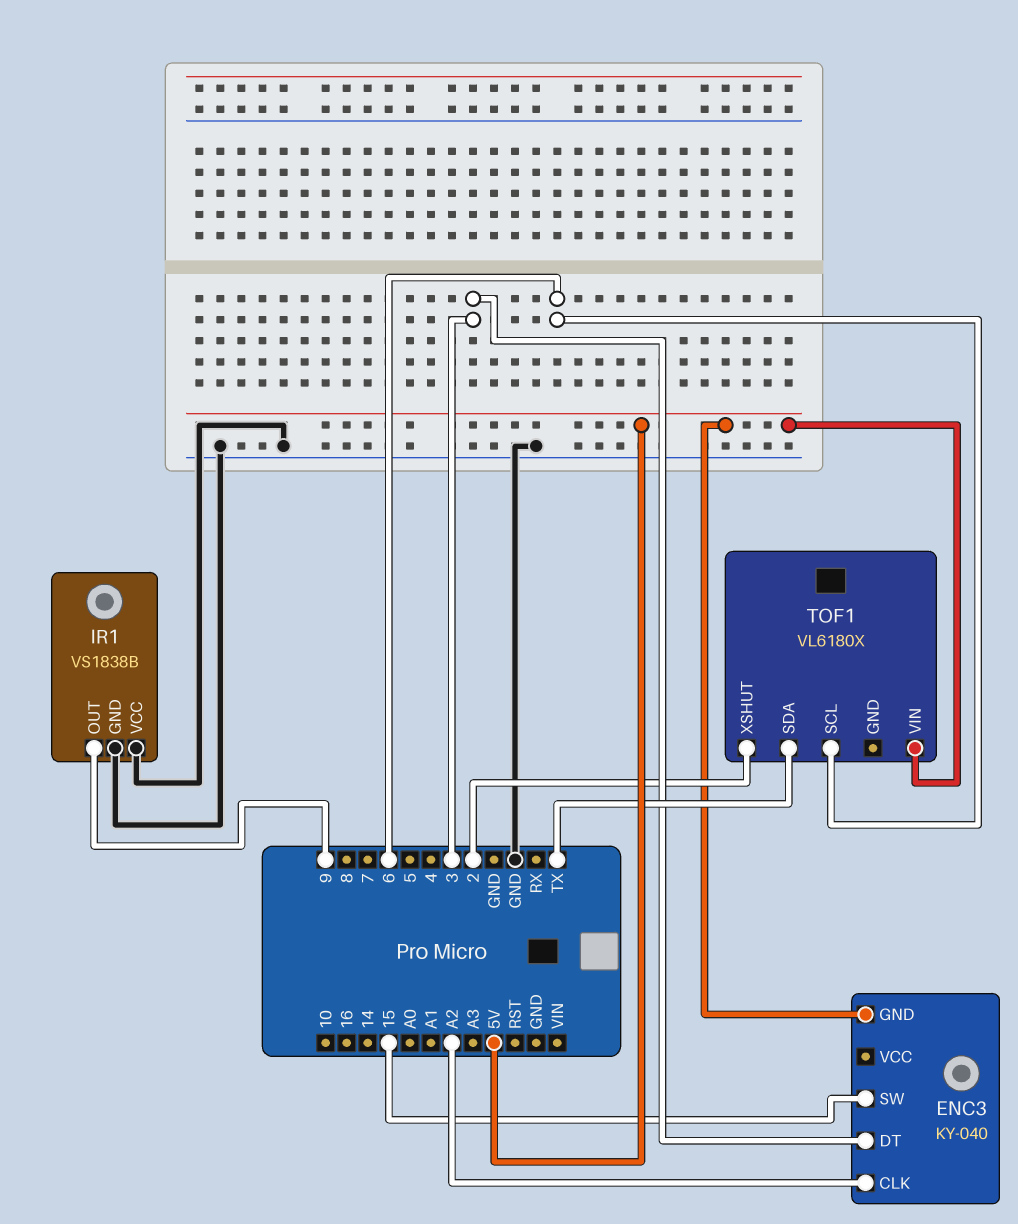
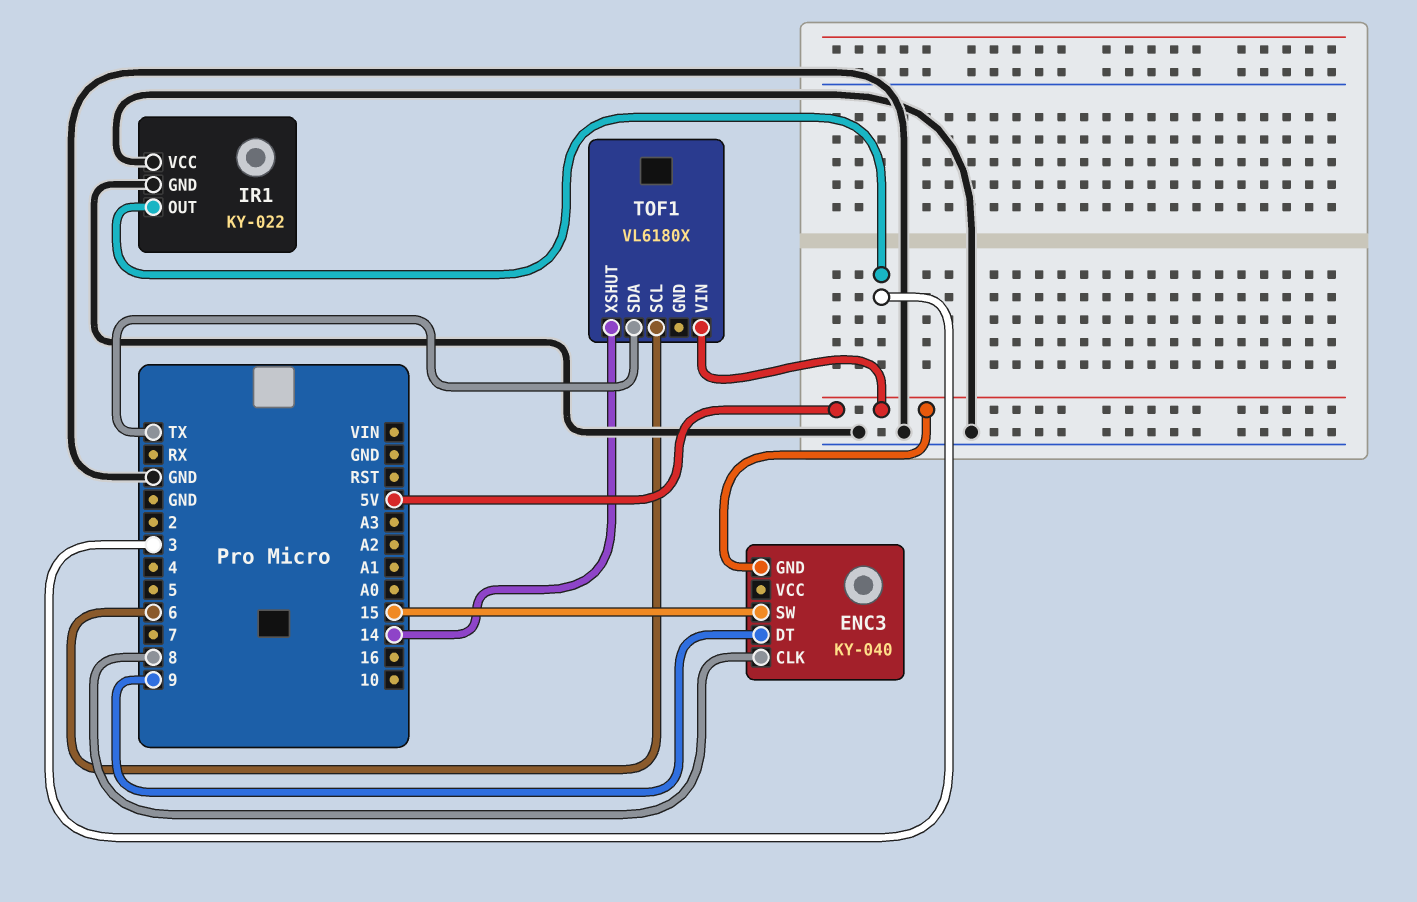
ENC3 pin CLK: A2 -> 8
ENC3 pin DT: 3 -> 9
IR1: VS1838B -> KY-022
IR1 pin OUT: 9 -> 3
TOF1 pin XSHUT: 2 -> 14

